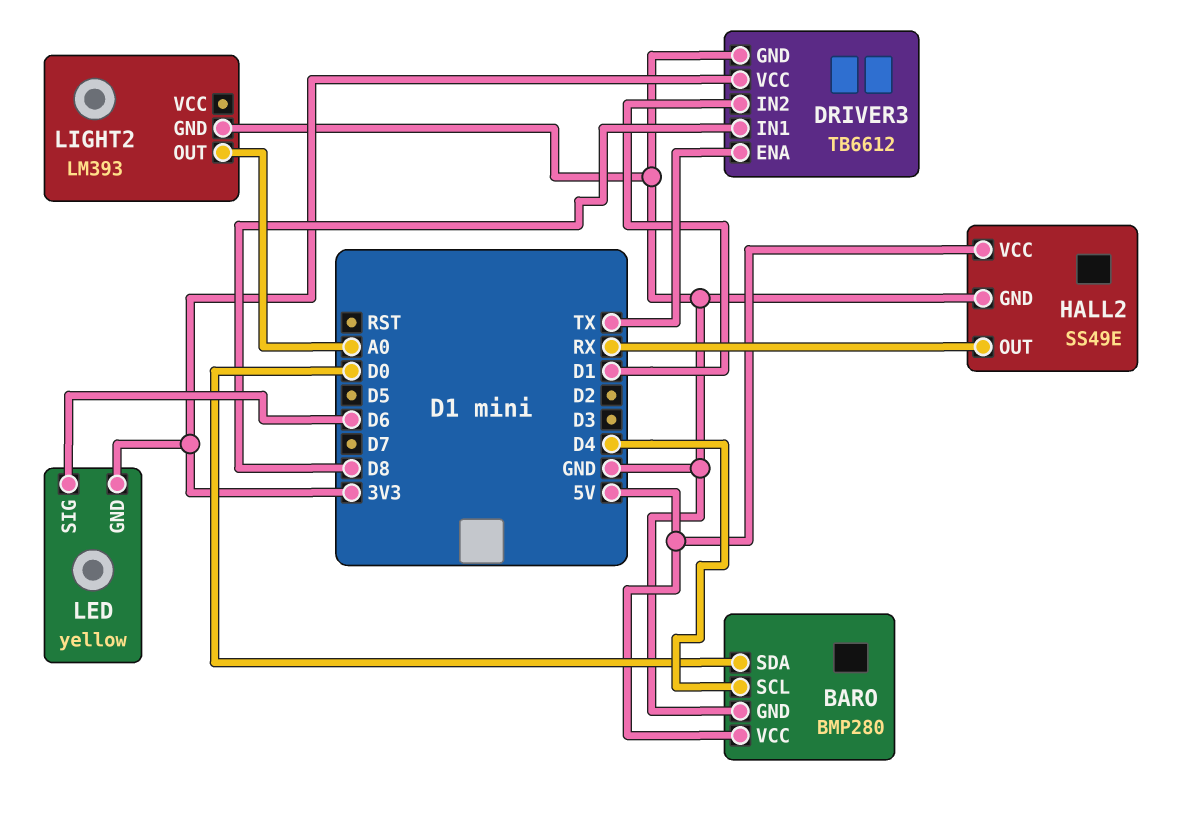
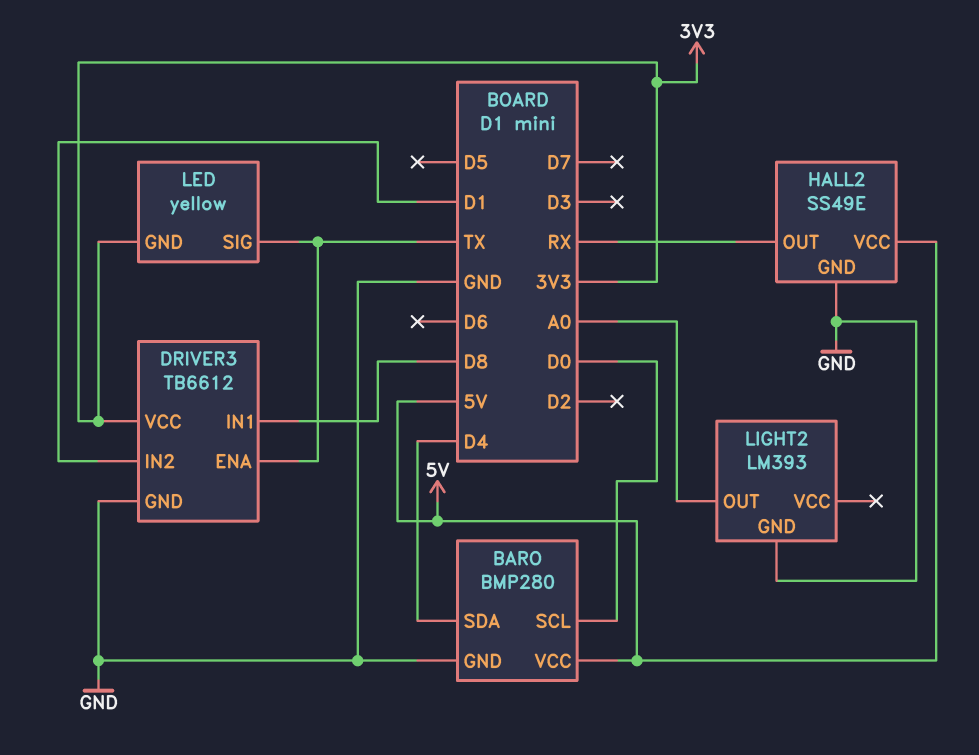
BARO pin SCL: D4 -> D0
BARO pin SDA: D0 -> D4
LED pin SIG: D6 -> TX

